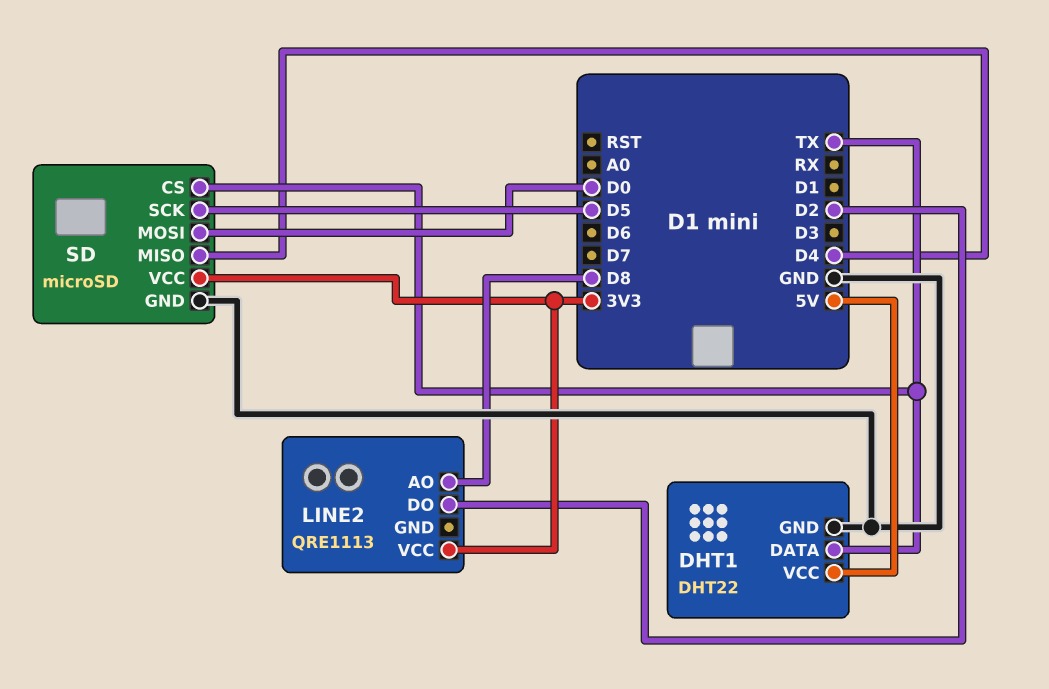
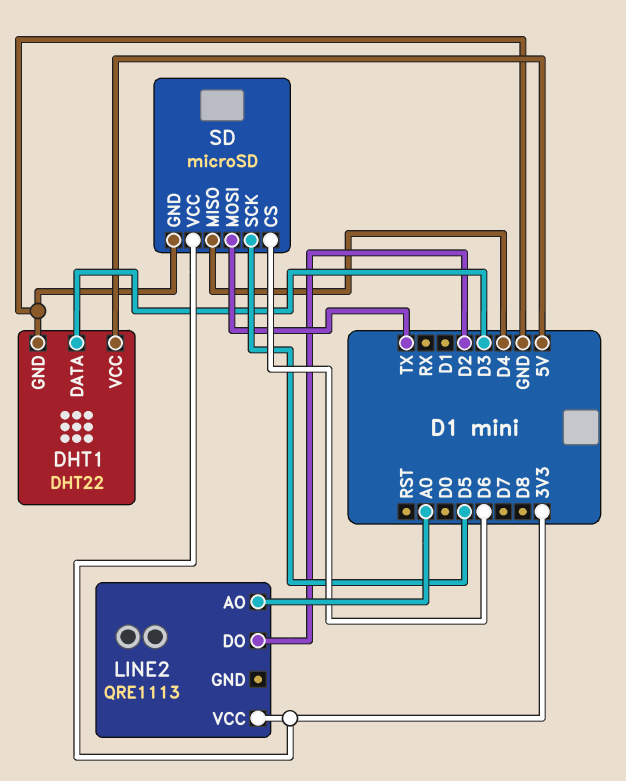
DHT1 pin DATA: TX -> D3
LINE2 pin AO: D8 -> A0
SD pin CS: TX -> D6
SD pin MOSI: D0 -> TX

